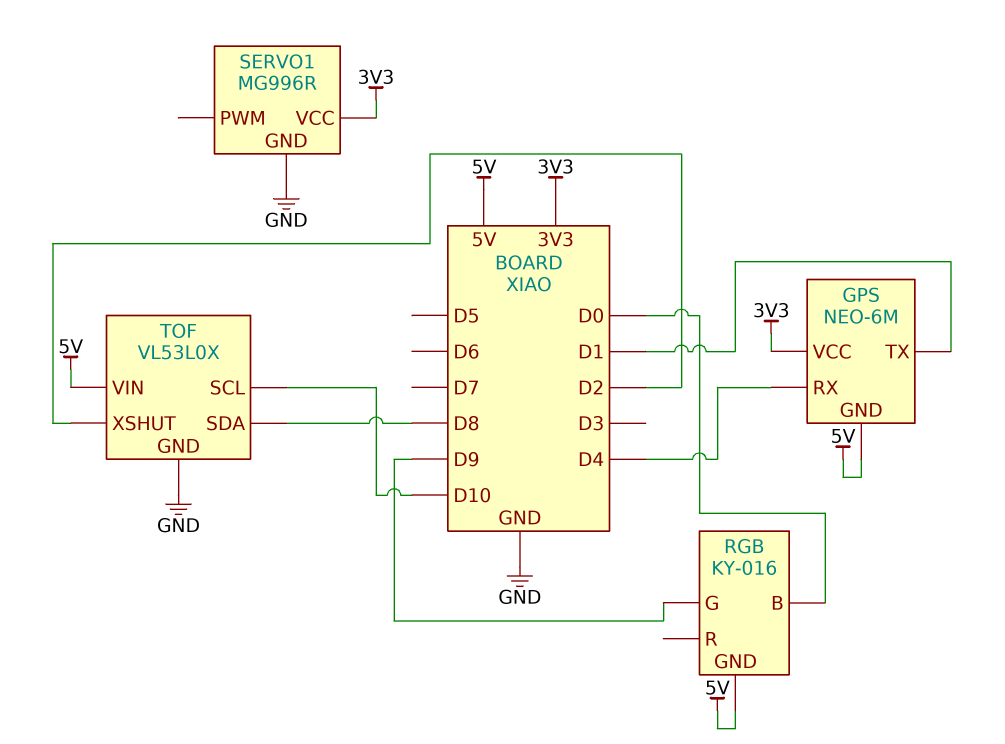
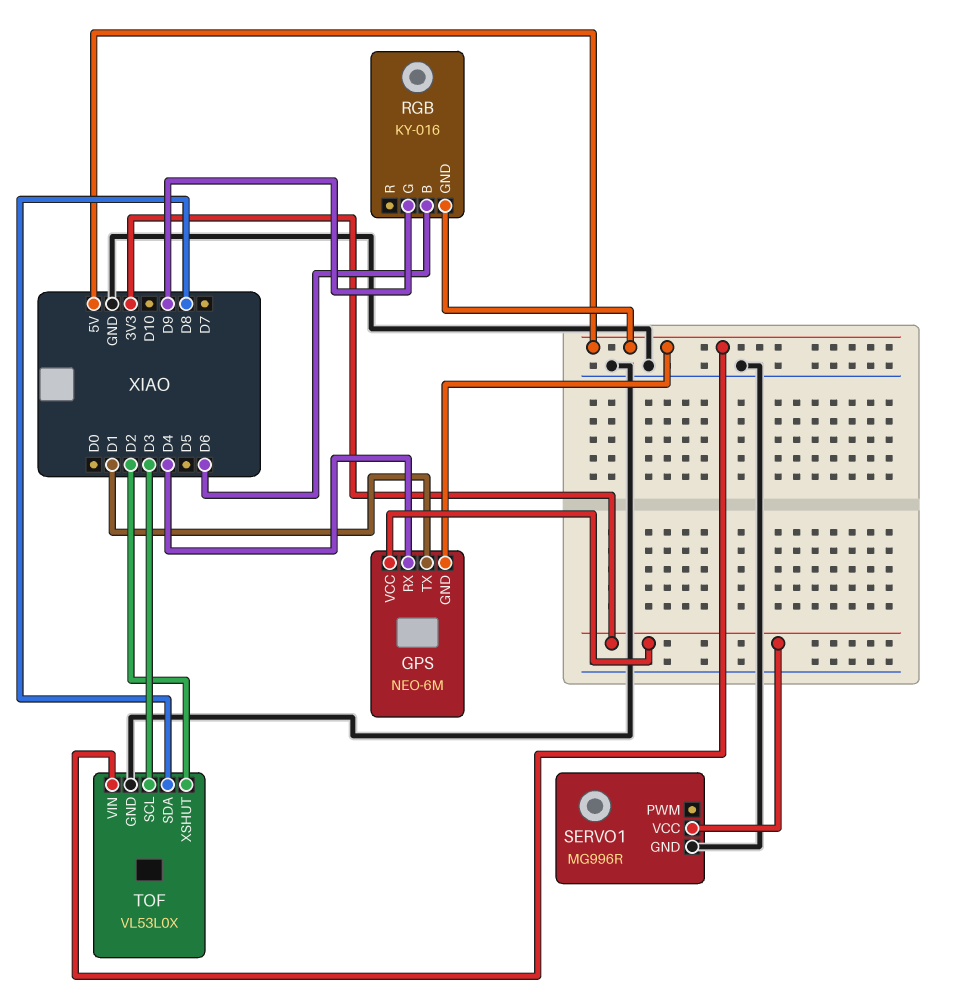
RGB pin B: D0 -> D6
TOF pin SCL: D10 -> D3

